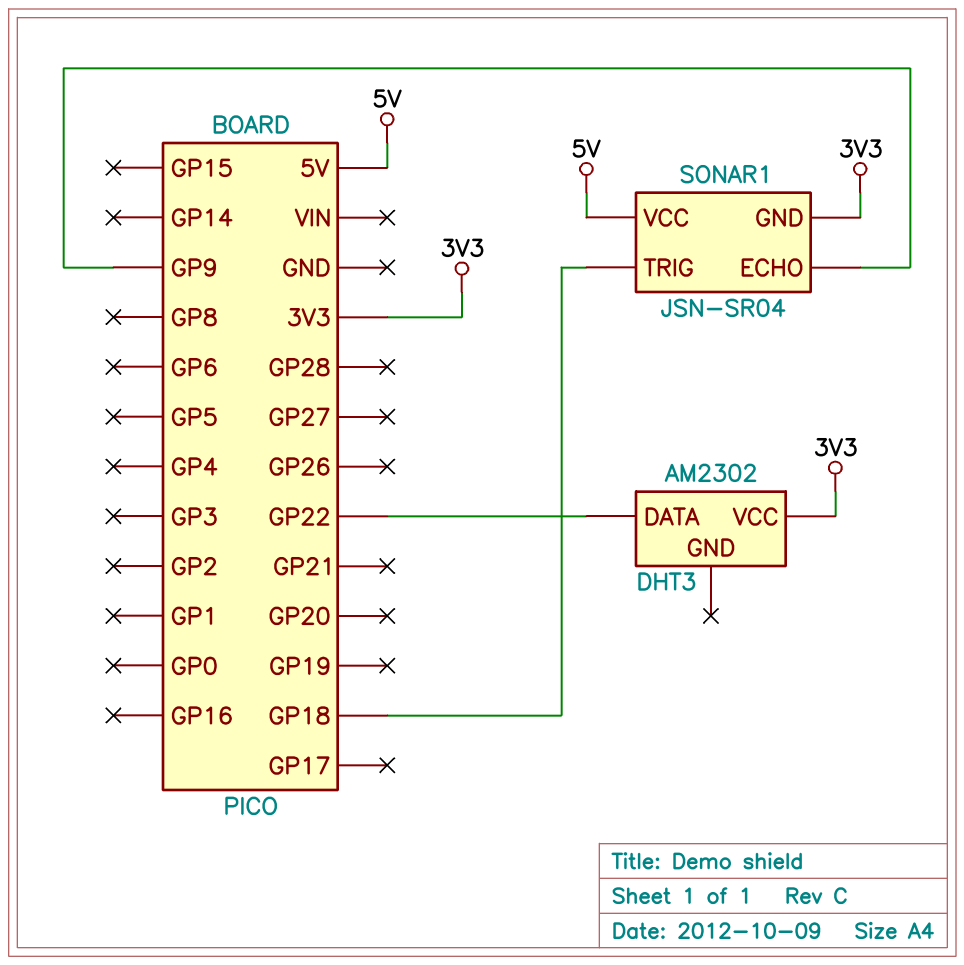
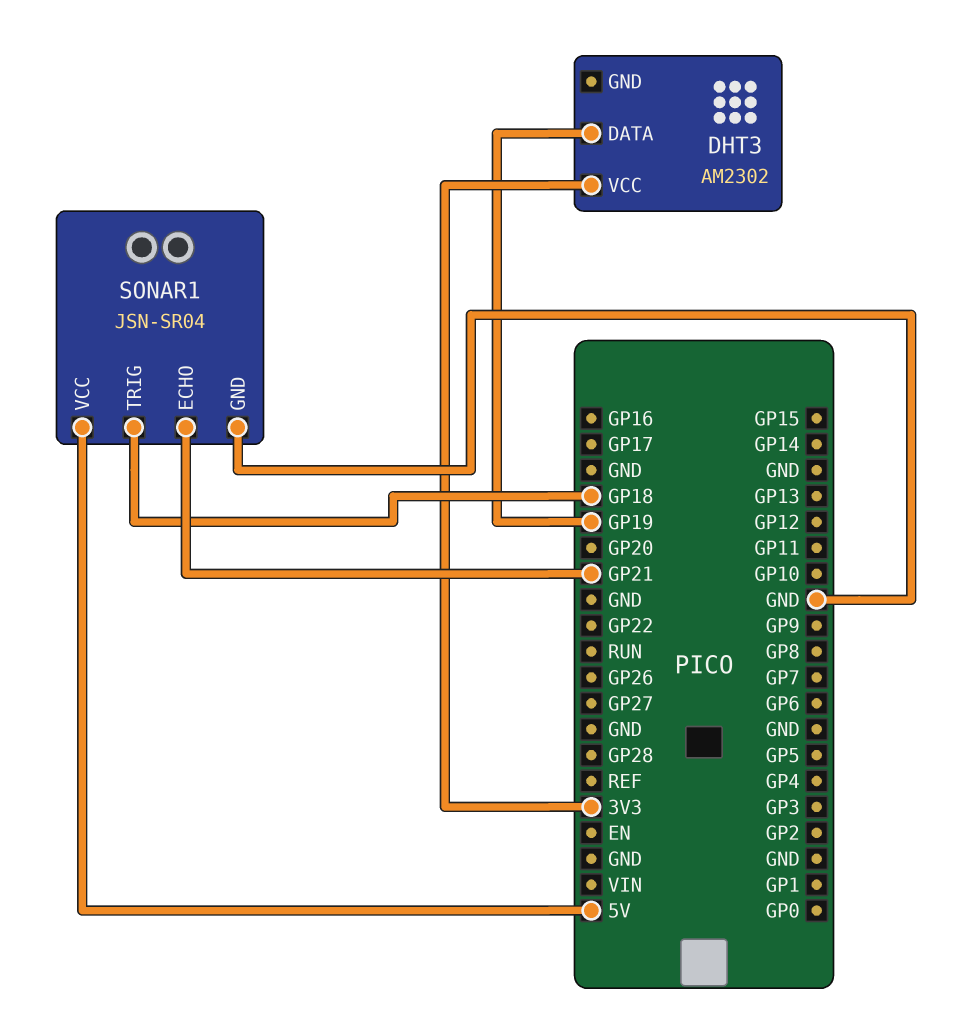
DHT3 pin DATA: GP22 -> GP19
SONAR1 pin ECHO: GP9 -> GP21
SONAR1 pin GND: 3V3 -> GND

